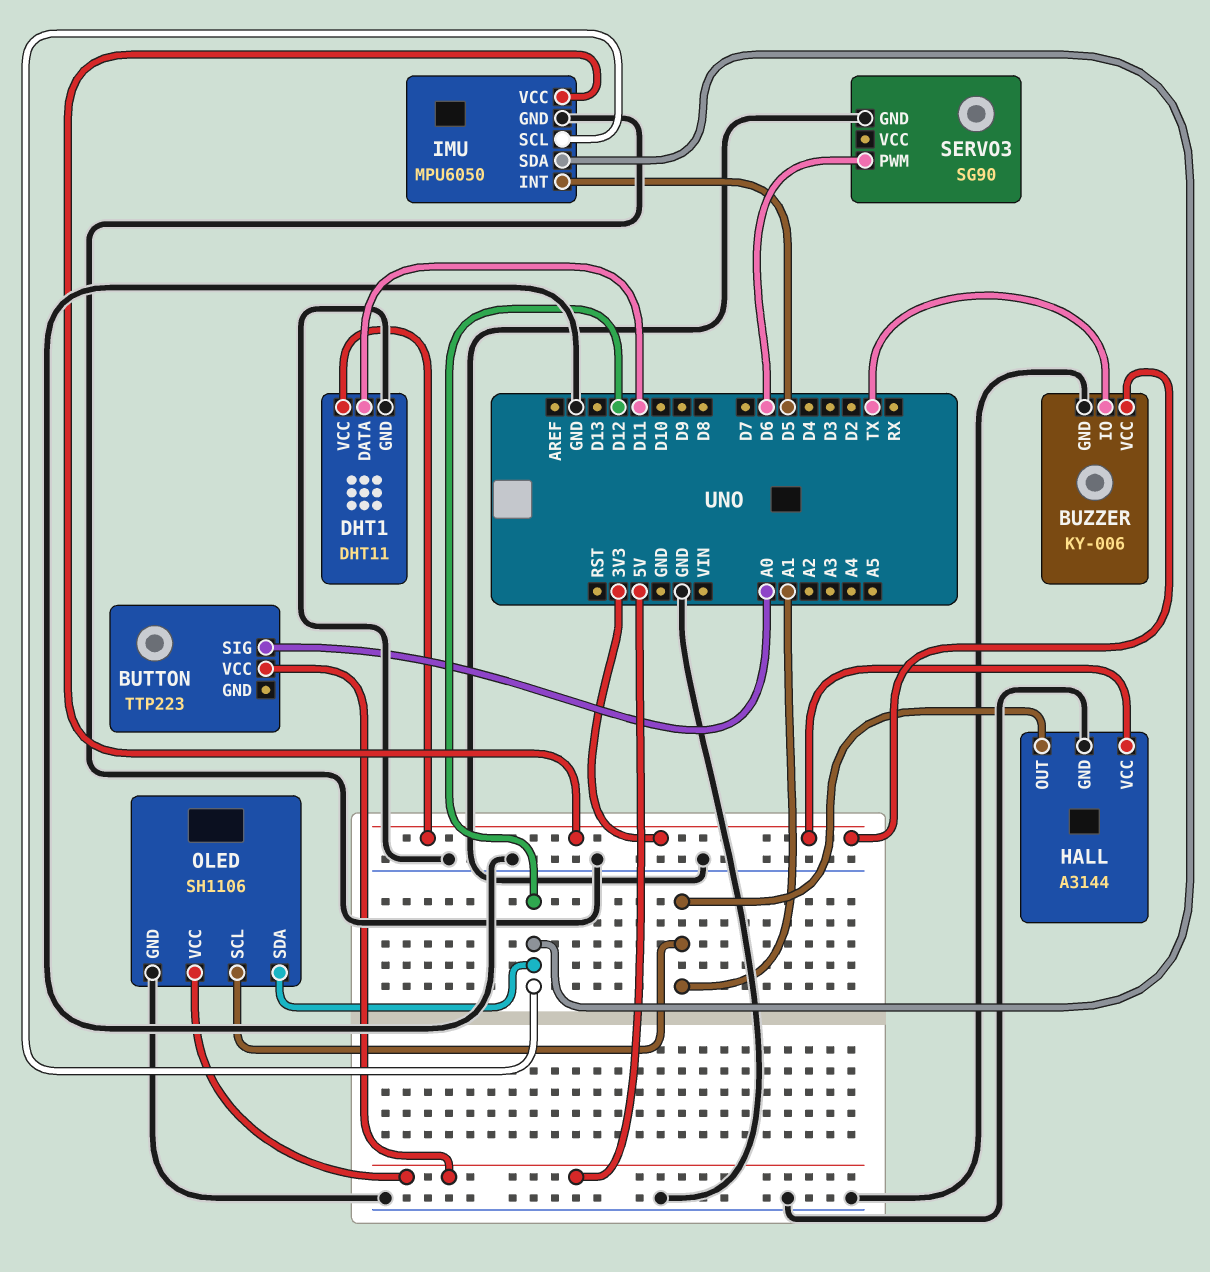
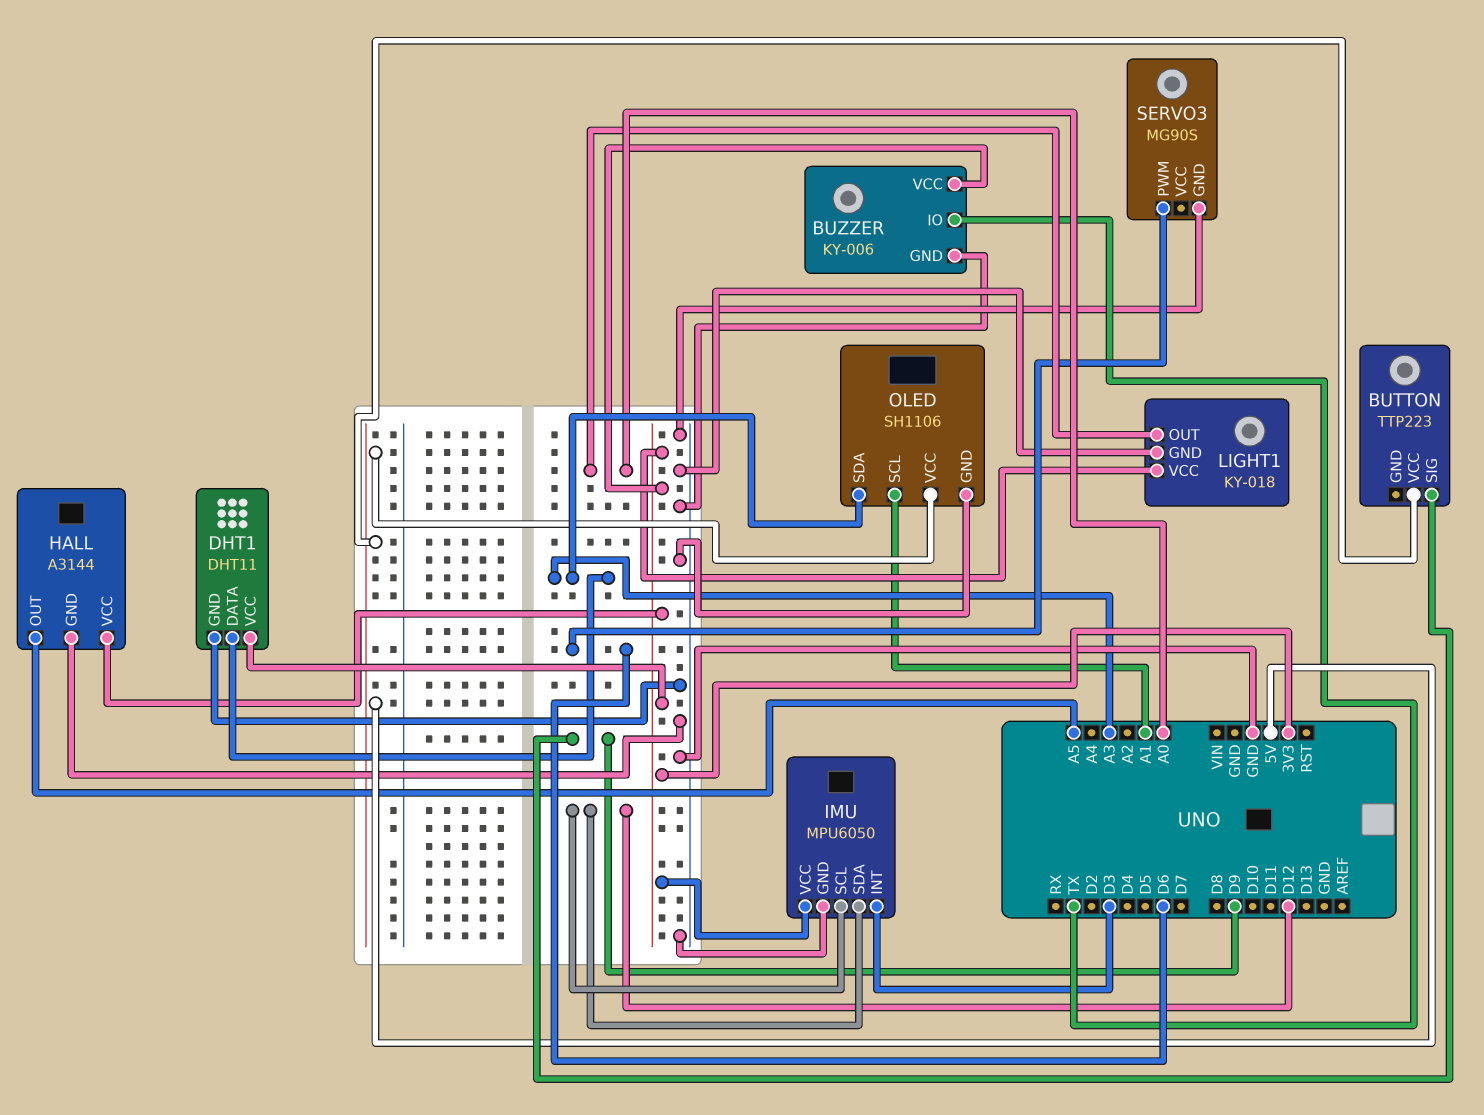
BUTTON pin SIG: A0 -> D9
DHT1 pin DATA: D11 -> A3
HALL pin OUT: A1 -> A5
IMU pin INT: D5 -> D3
LIGHT1: none -> KY-018
LIGHT1 pin GND: none -> GND
LIGHT1 pin OUT: none -> A0
LIGHT1 pin VCC: none -> 3V3
OLED pin SDA: D12 -> A3
SERVO3: SG90 -> MG90S

